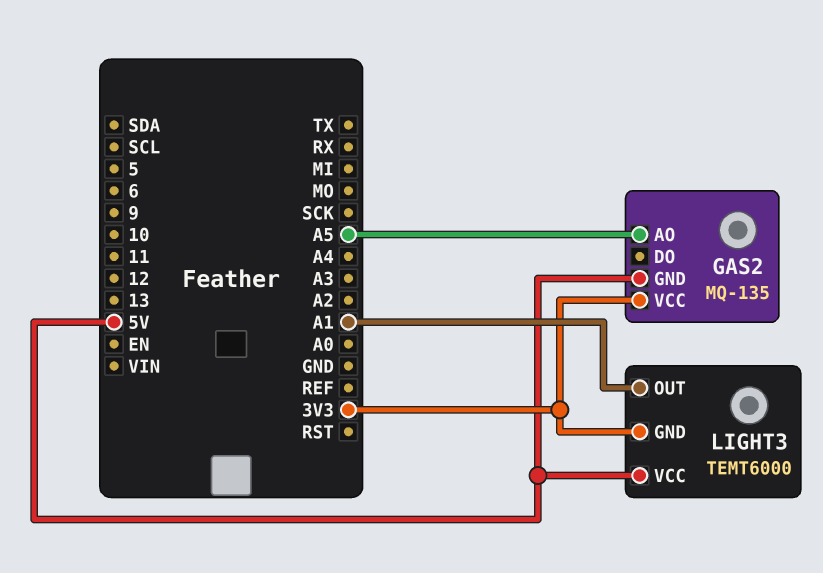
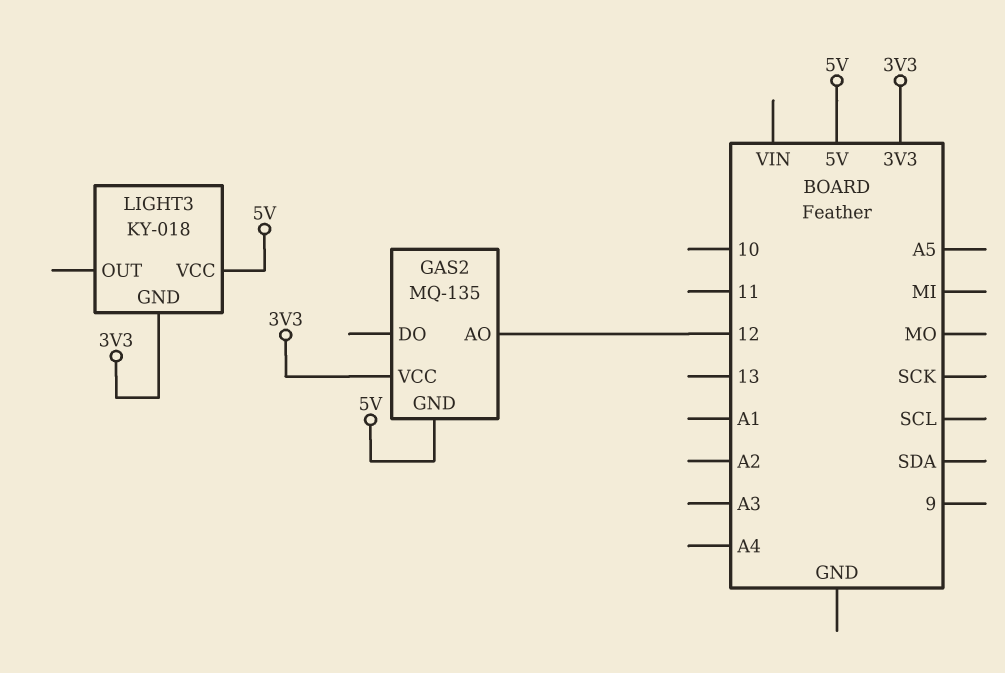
GAS2 pin AO: A5 -> 12
LIGHT3: TEMT6000 -> KY-018
LIGHT3 pin OUT: A1 -> none

